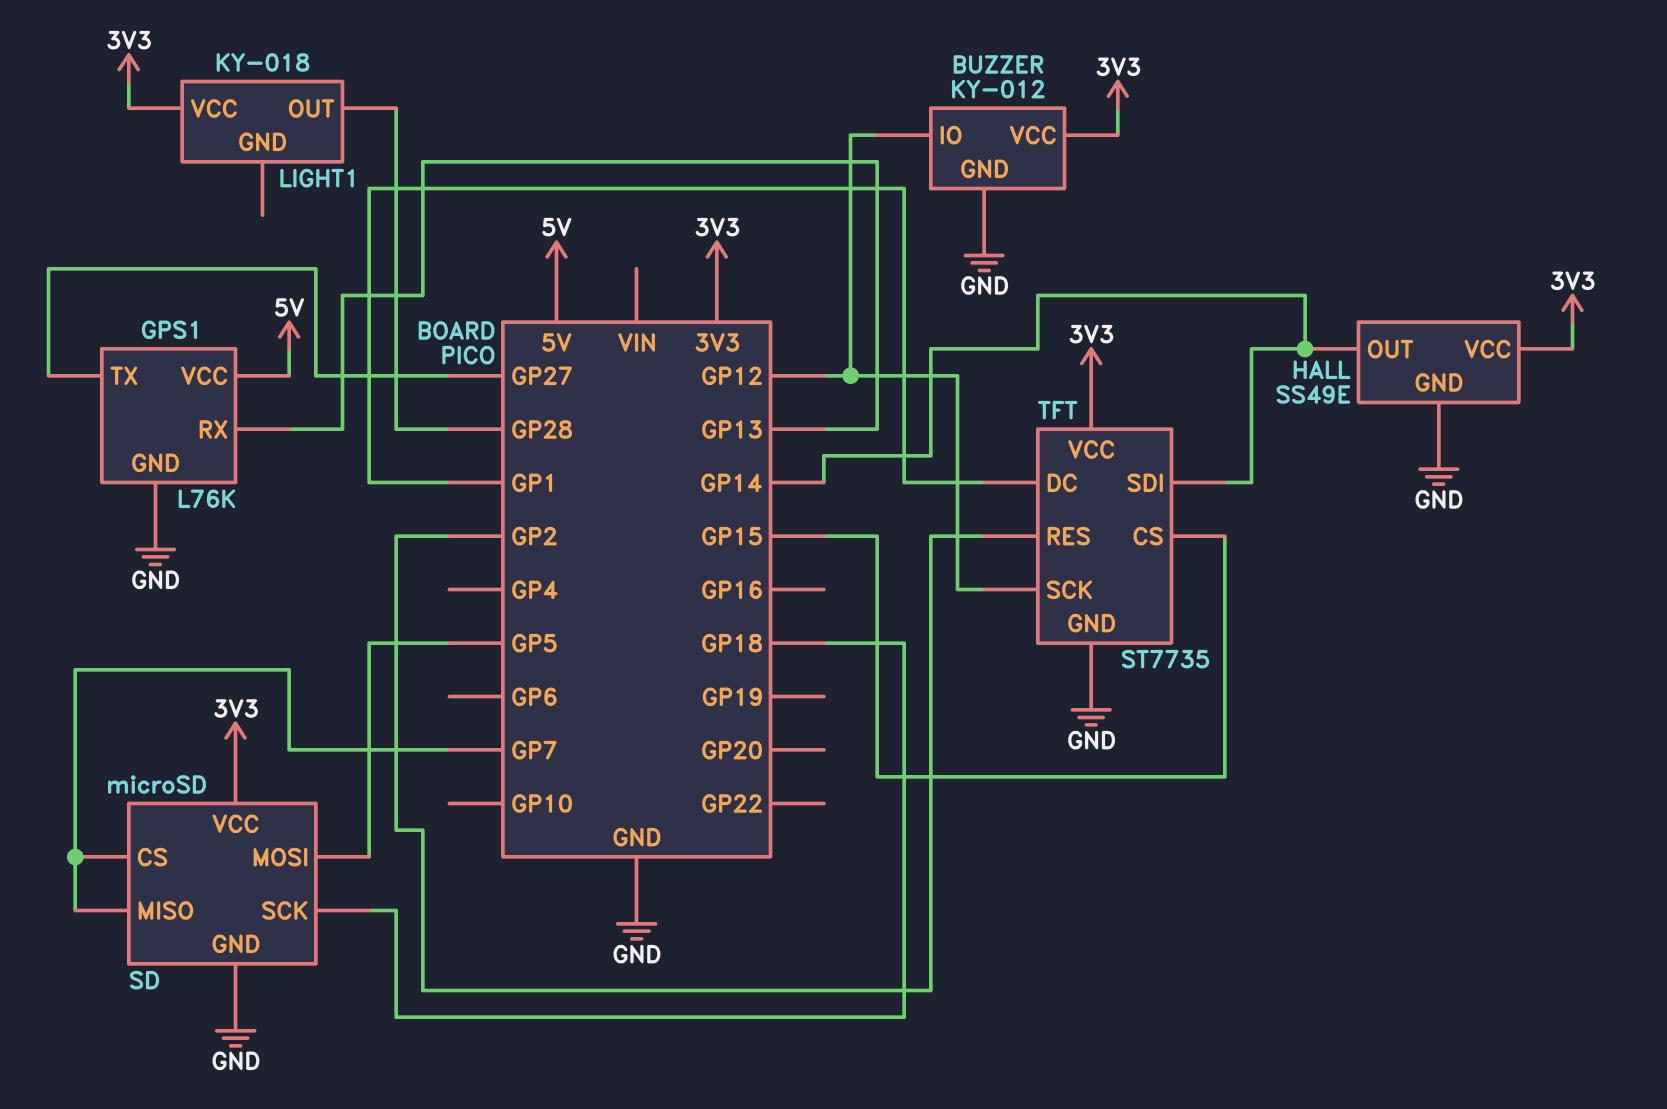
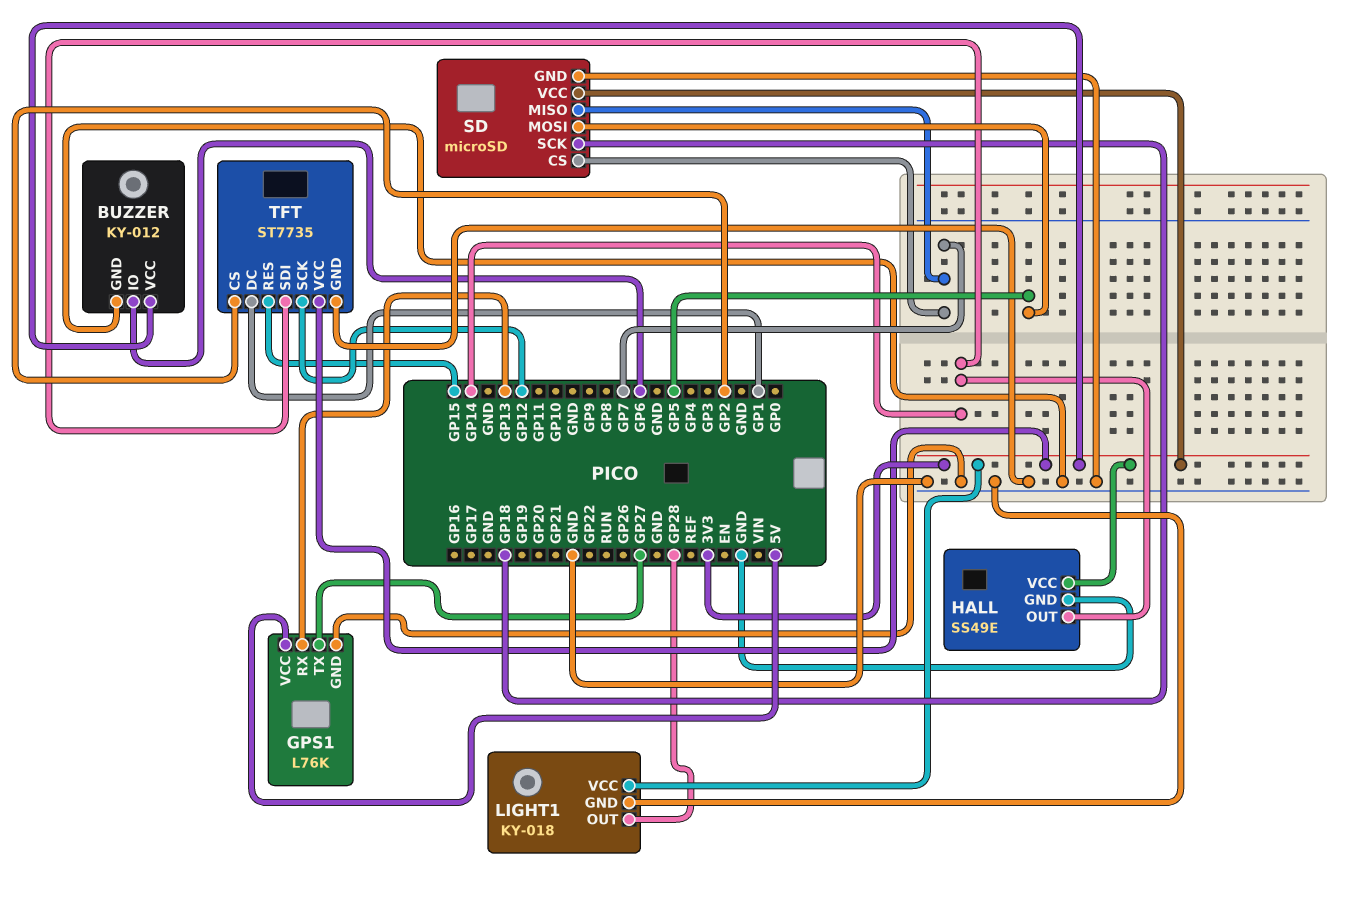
BUZZER pin IO: GP12 -> GP6
LIGHT1 pin GND: none -> GND
TFT pin CS: GP15 -> GP2
TFT pin RES: GP2 -> GP15

